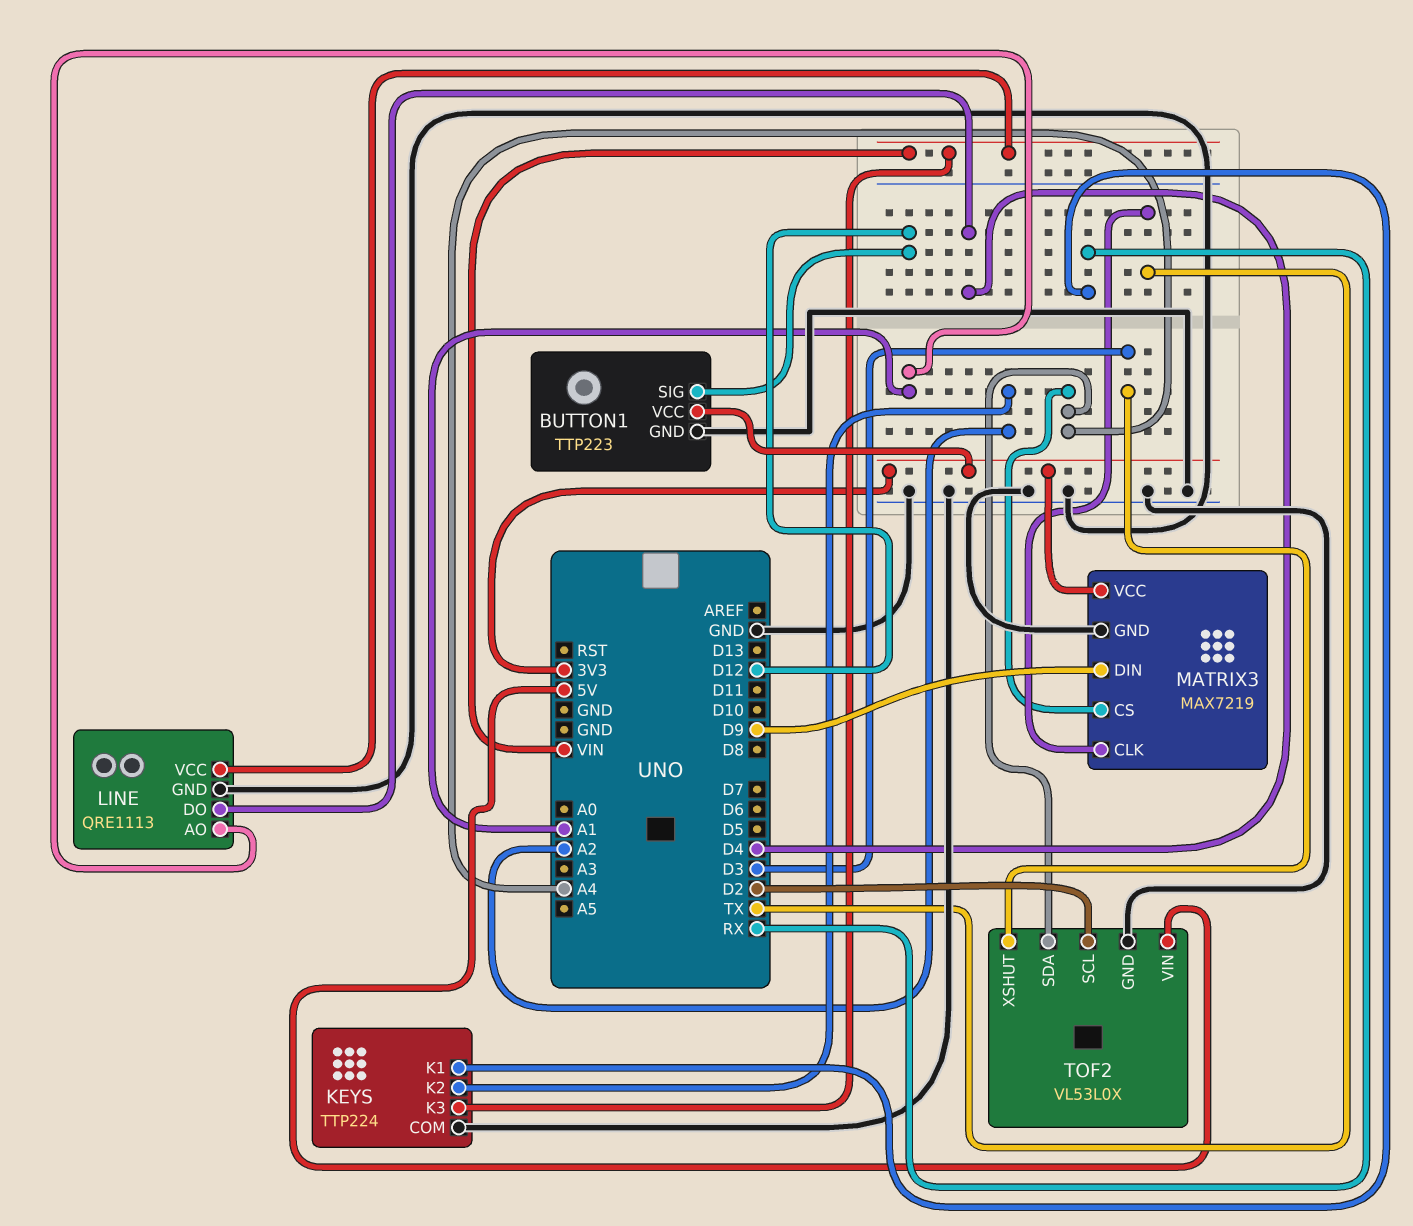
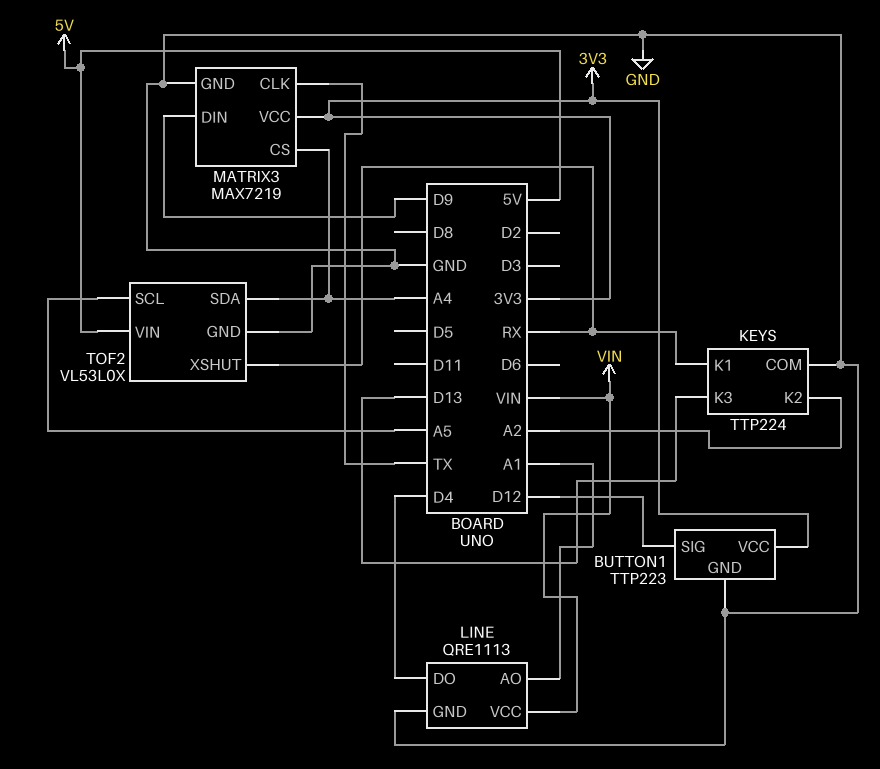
KEYS pin K3: VIN -> D13
TOF2 pin SCL: D2 -> A5
TOF2 pin XSHUT: D3 -> RX

